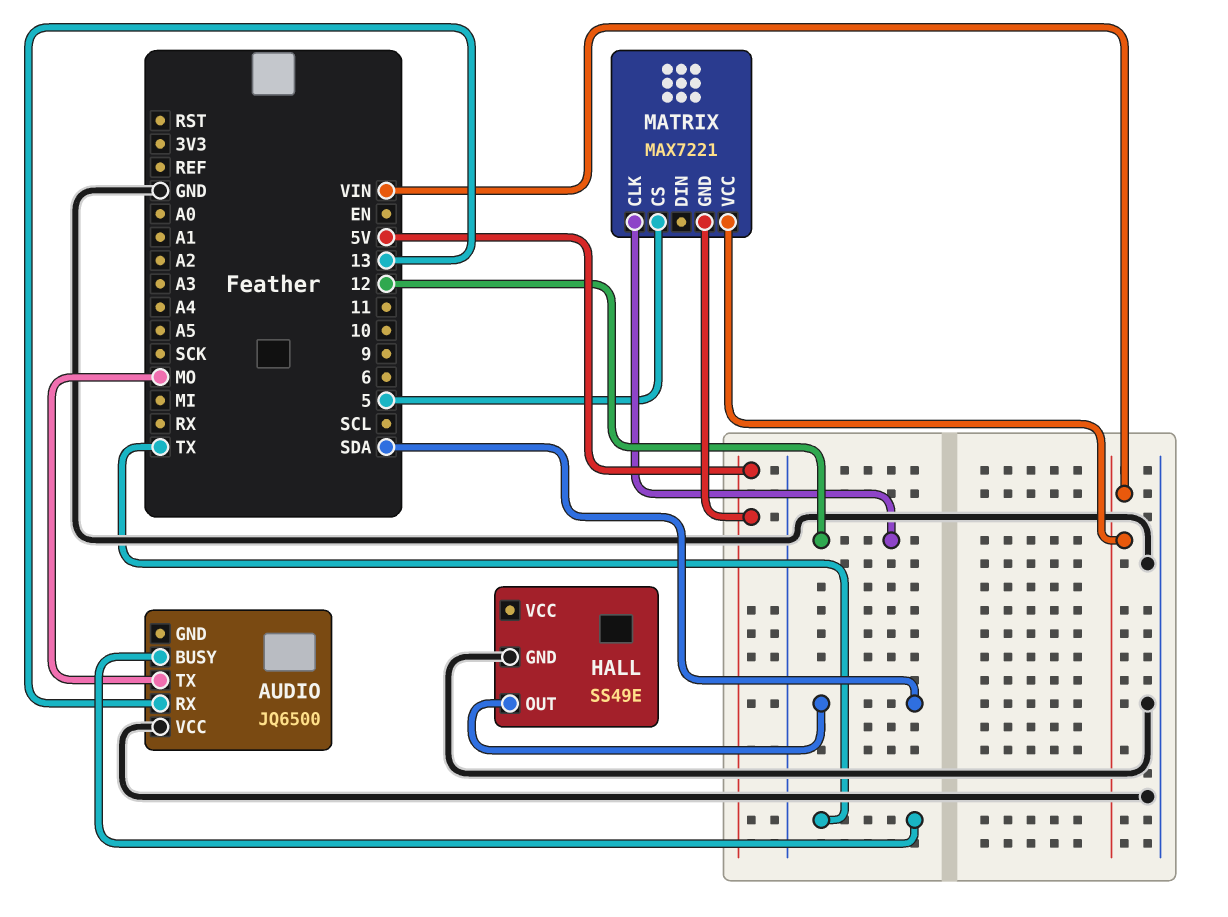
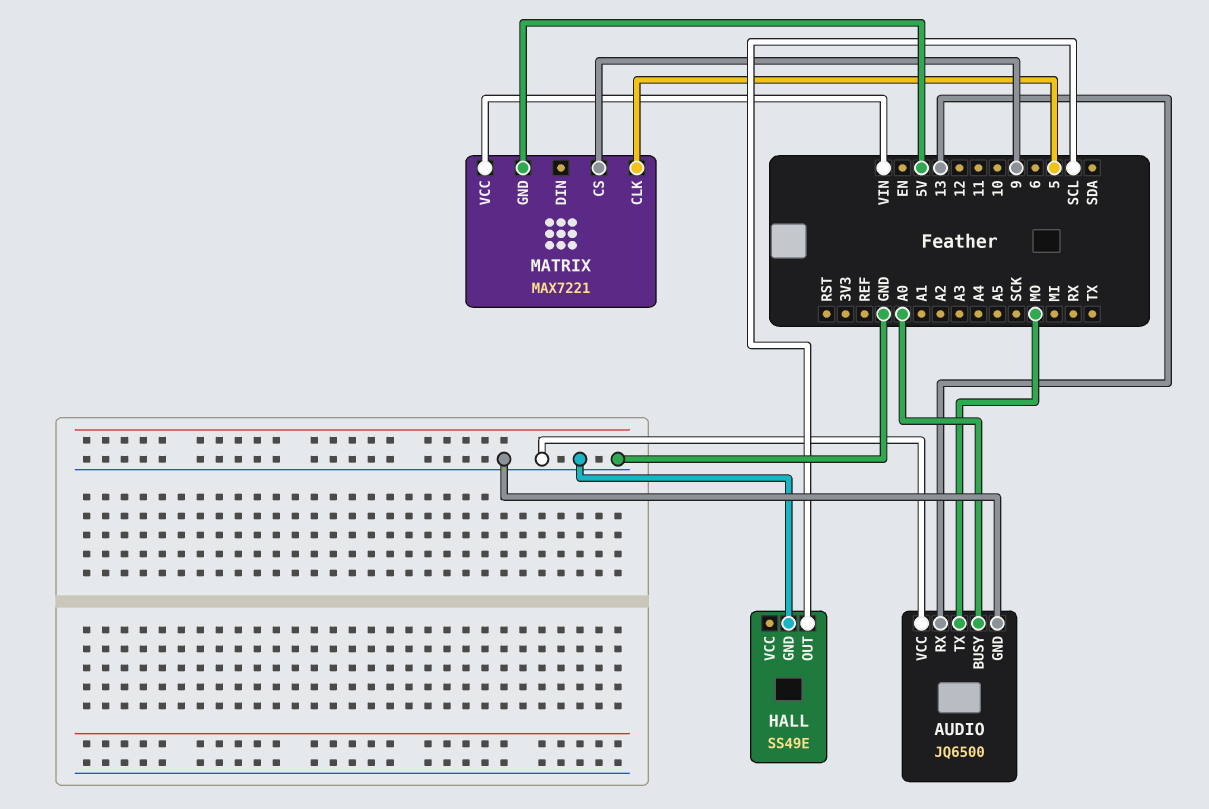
AUDIO pin BUSY: TX -> A0
AUDIO pin GND: none -> GND
HALL pin OUT: SDA -> SCL
MATRIX pin CLK: 12 -> 5
MATRIX pin CS: 5 -> 9

